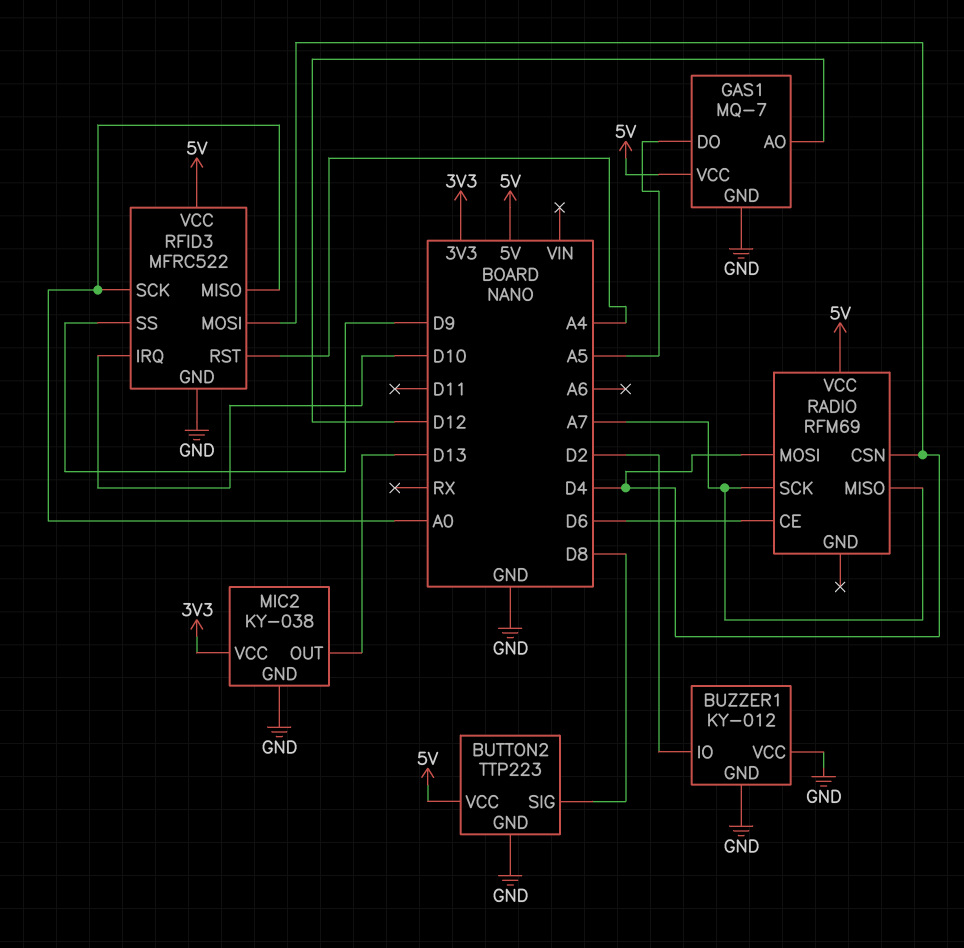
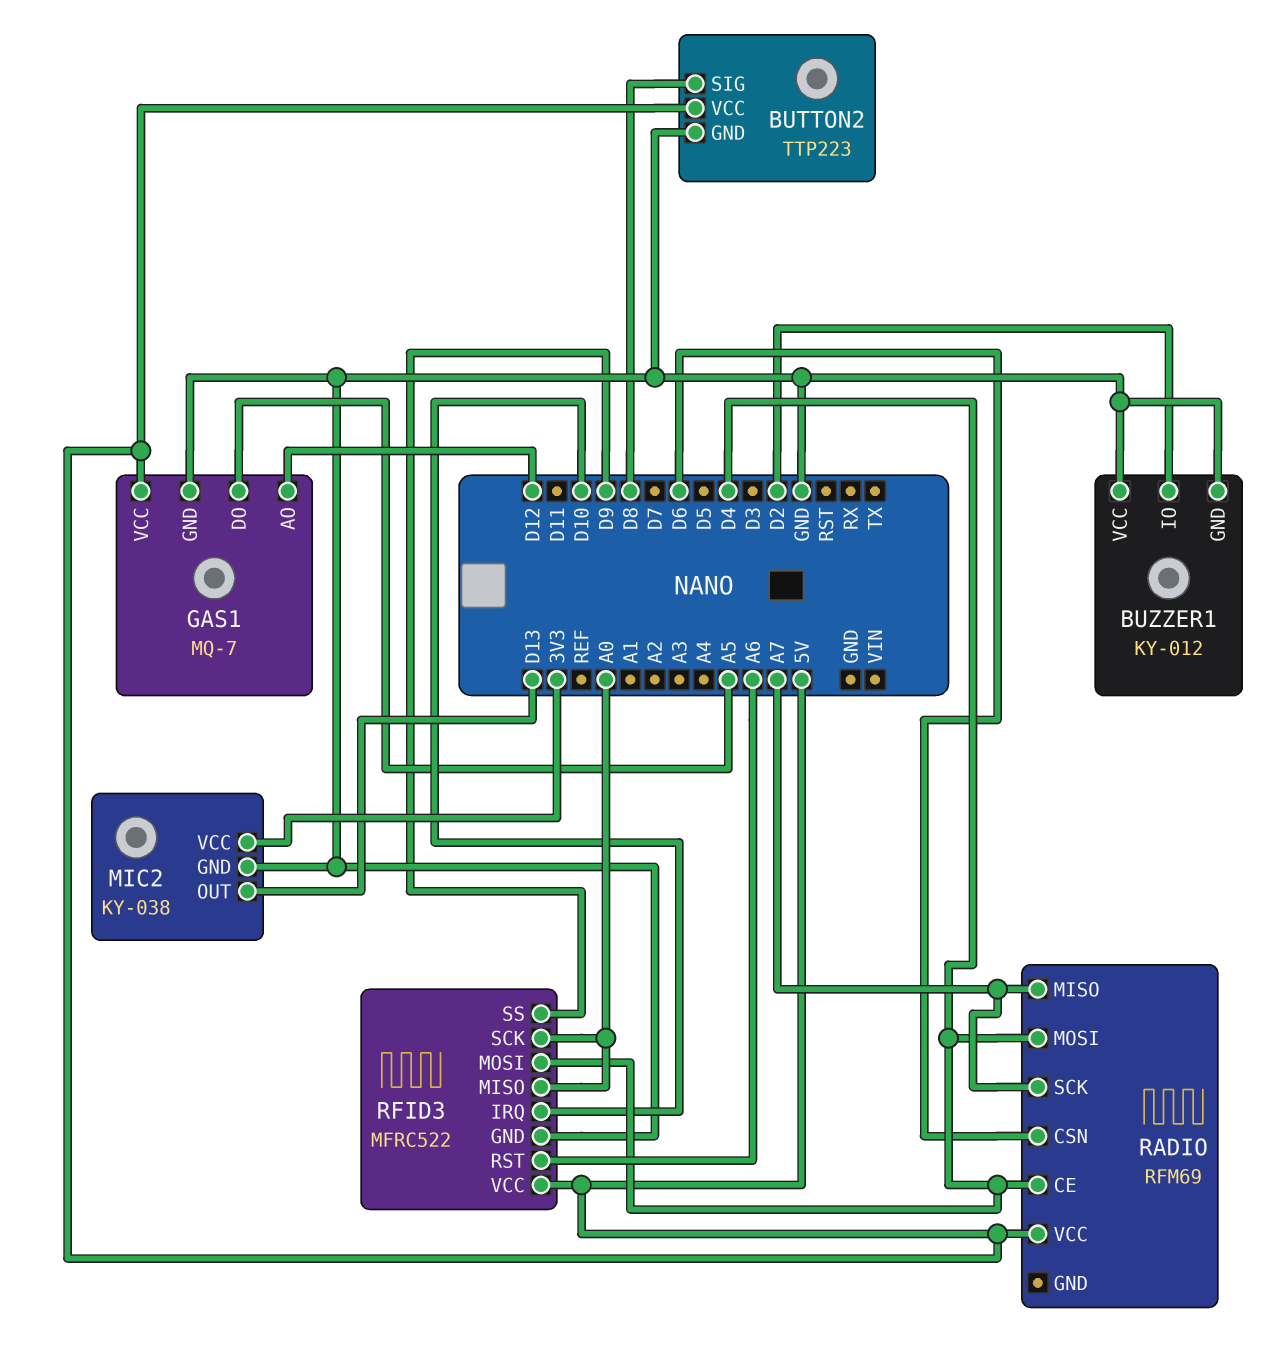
RADIO pin CE: D6 -> D4
RADIO pin CSN: D4 -> D6
RFID3 pin RST: A4 -> A6

